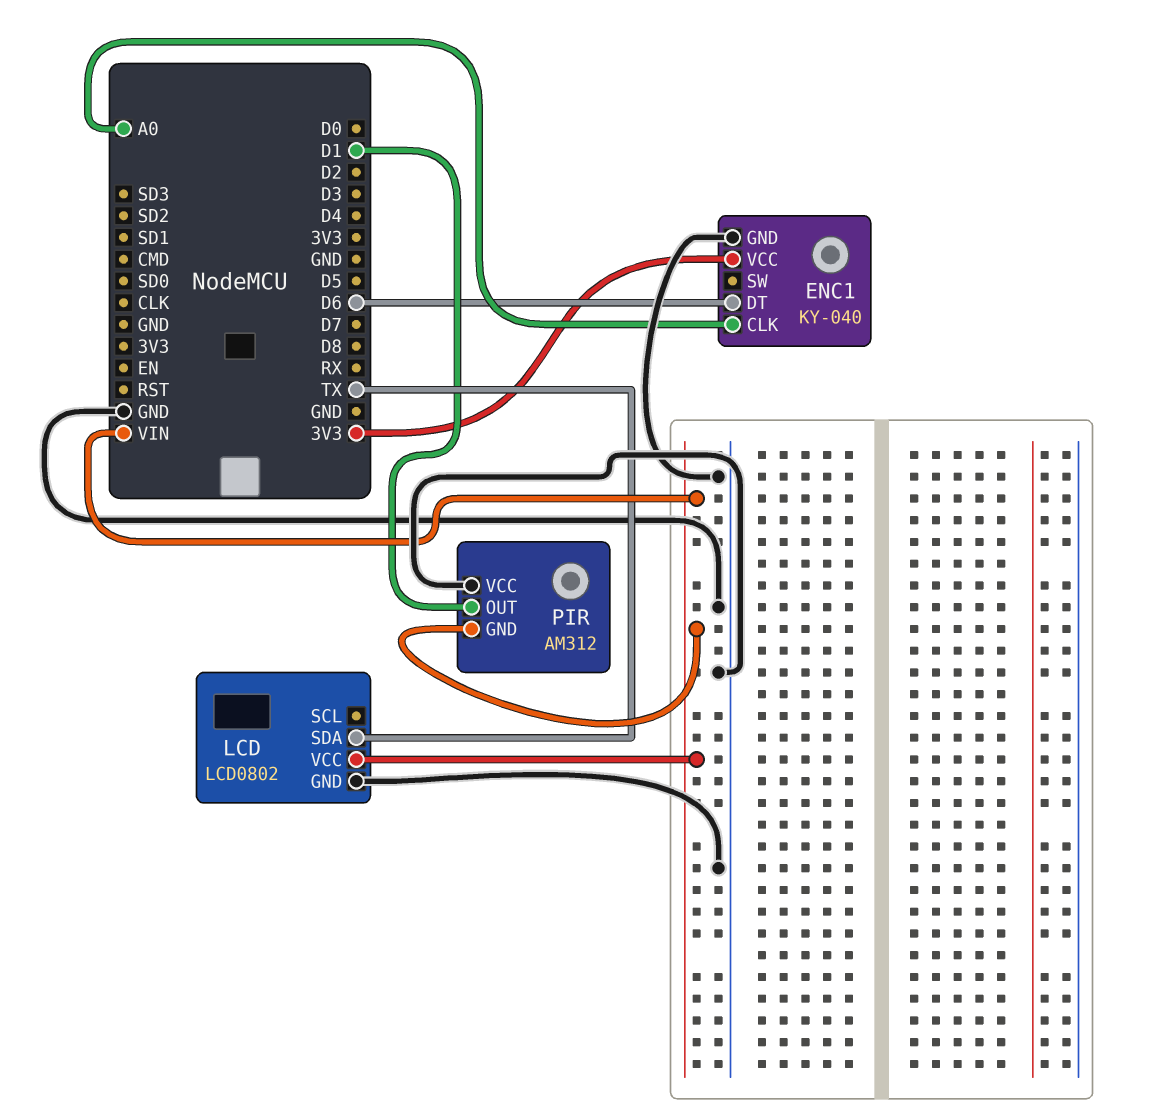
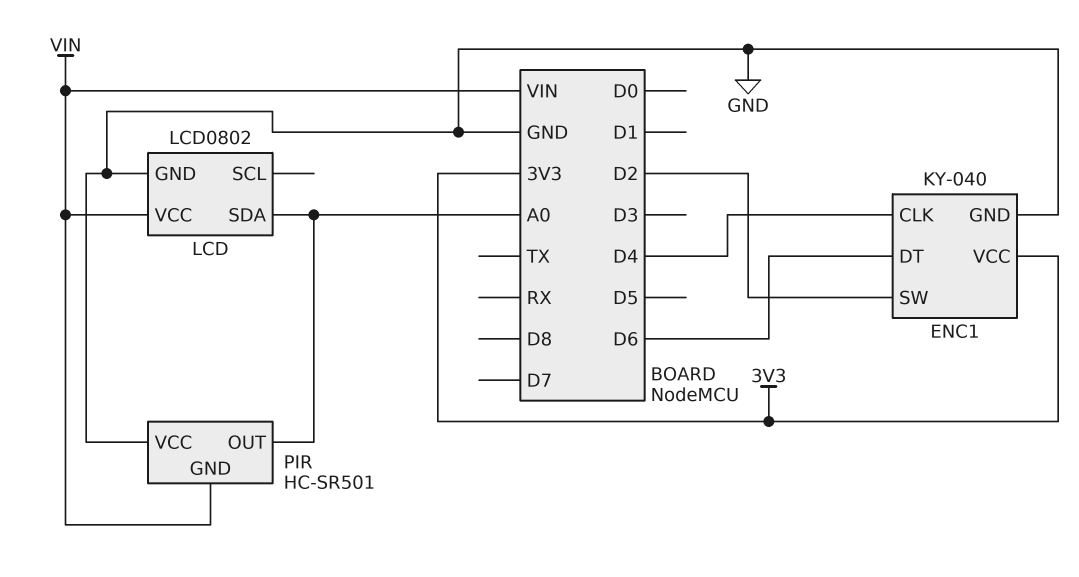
ENC1 pin CLK: A0 -> D4
ENC1 pin SW: none -> D2
LCD pin SDA: TX -> A0
PIR: AM312 -> HC-SR501
PIR pin OUT: D1 -> A0

